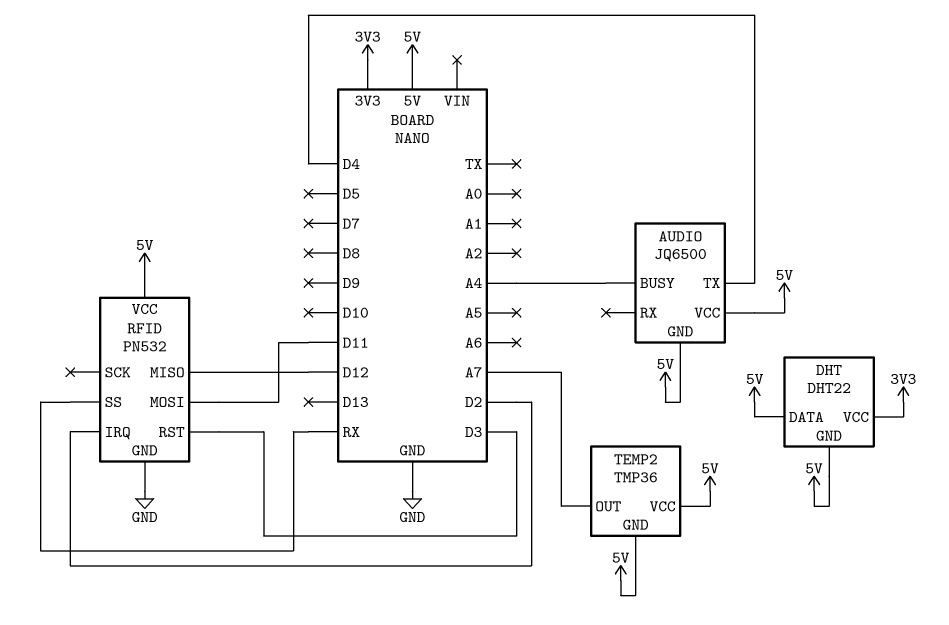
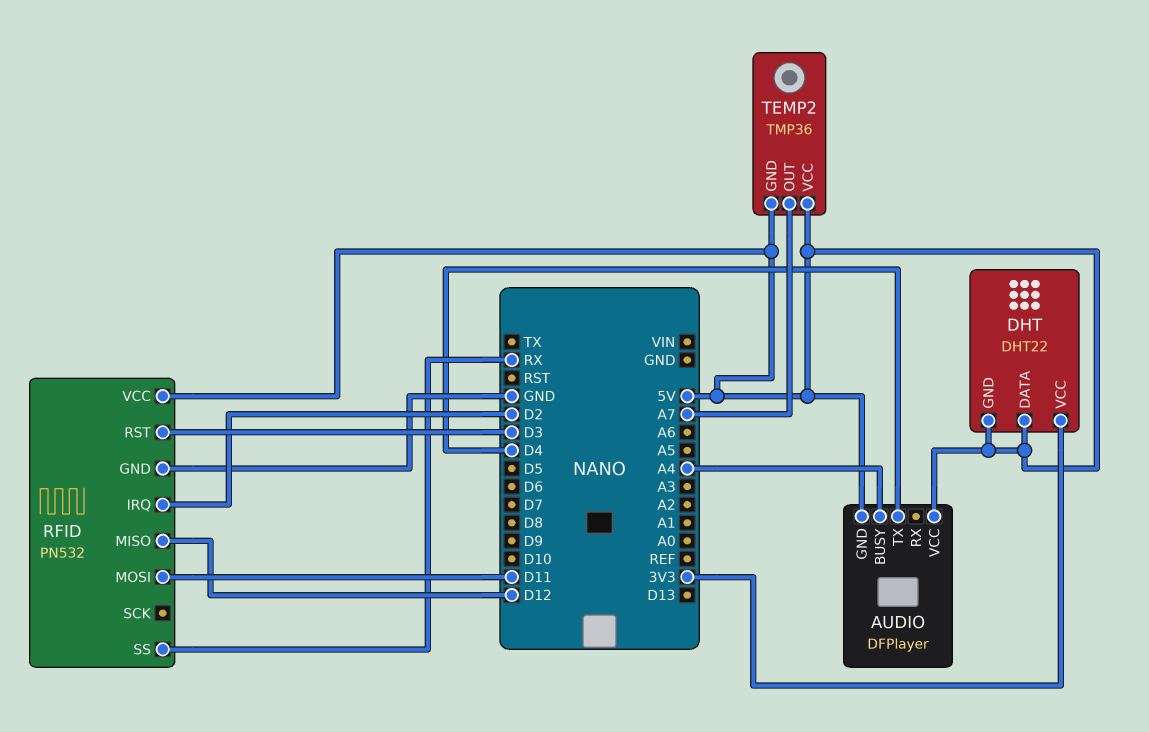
AUDIO: JQ6500 -> DFPlayer

